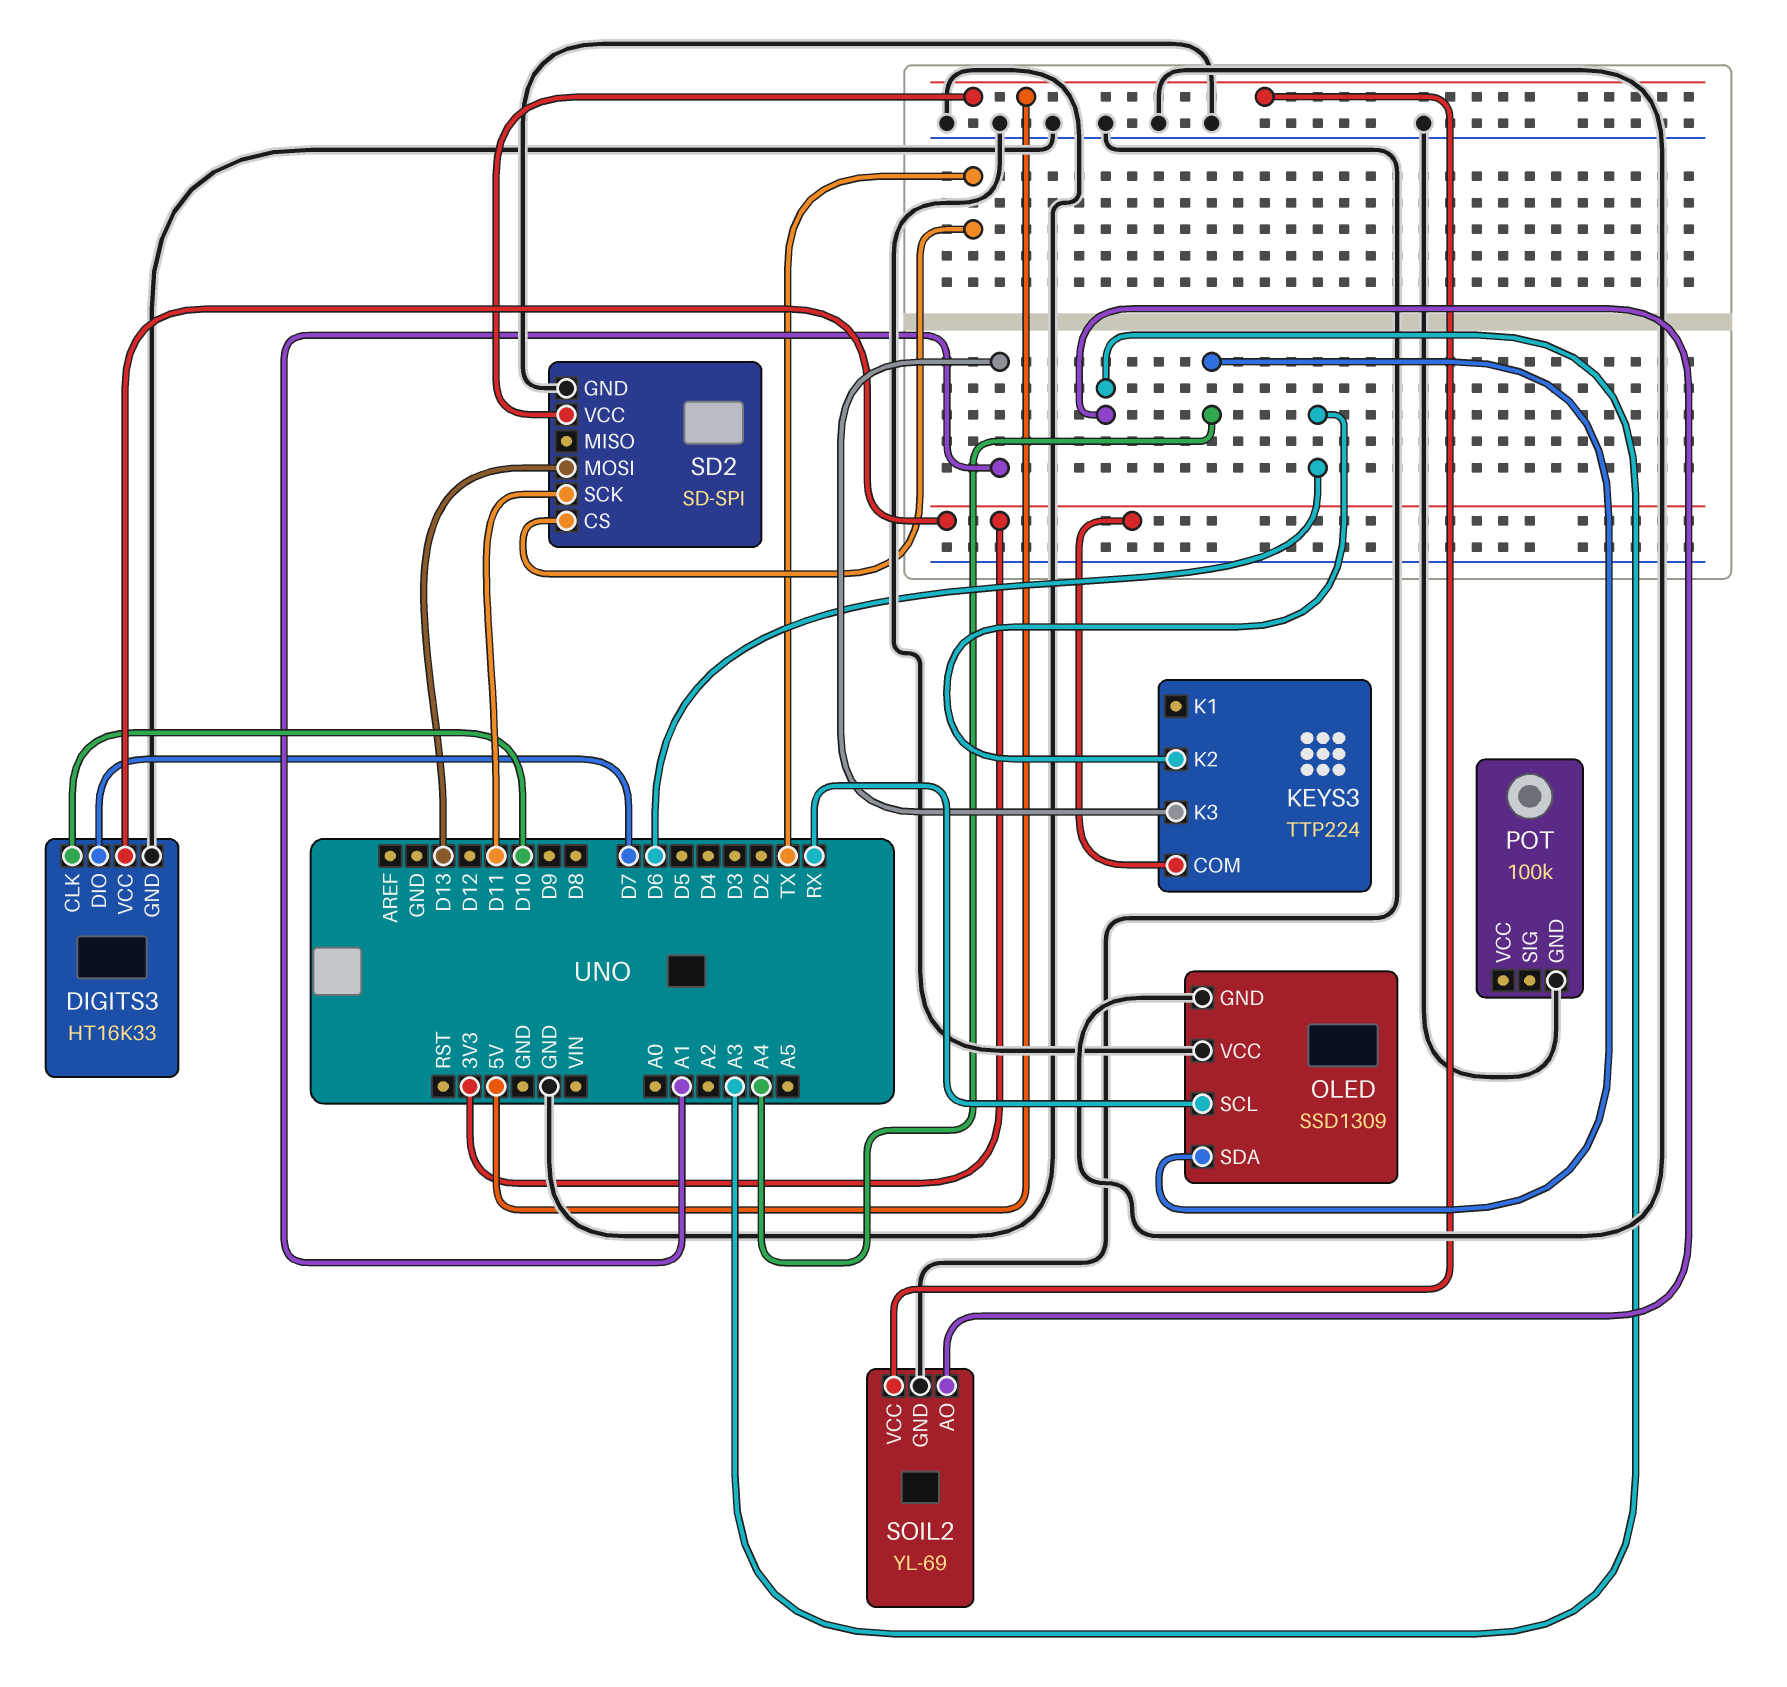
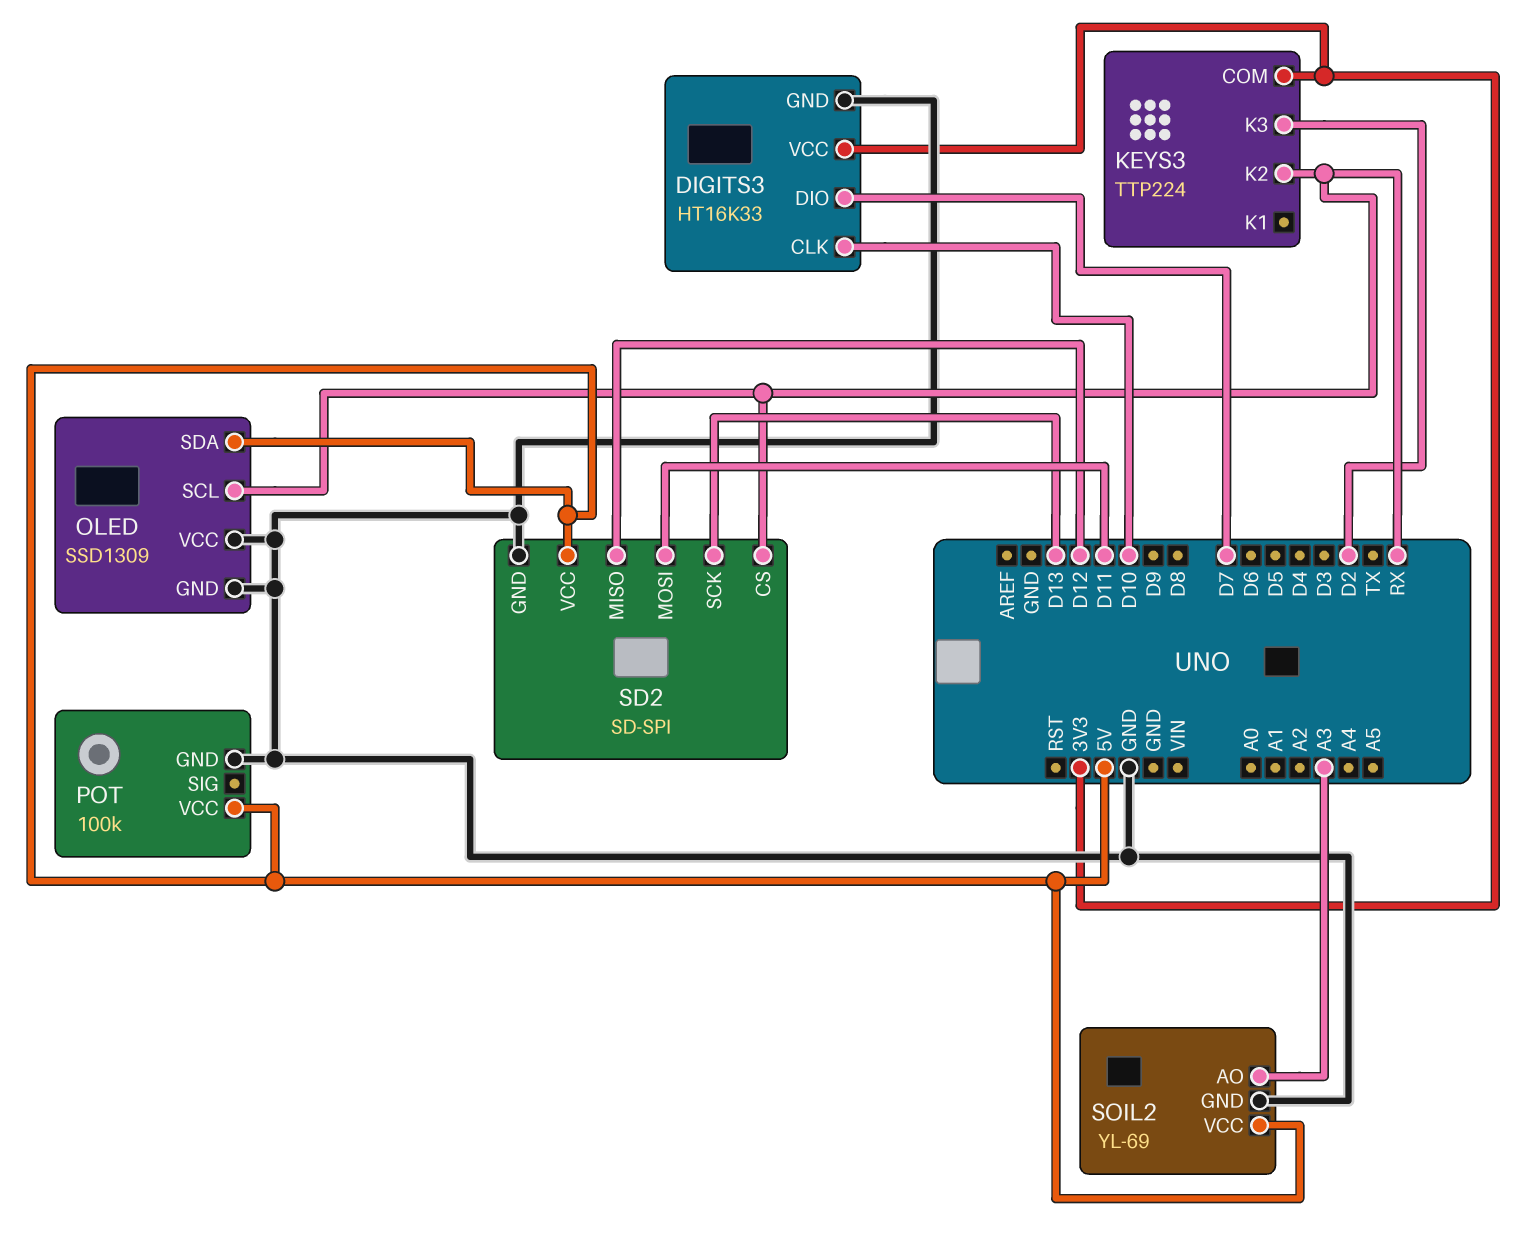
KEYS3 pin K2: D6 -> RX
KEYS3 pin K3: A1 -> D2
OLED pin SDA: A4 -> 5V
POT pin VCC: none -> 5V
SD2 pin CS: TX -> RX
SD2 pin MISO: none -> D12
SD2 pin MOSI: D13 -> D11
SD2 pin SCK: D11 -> D13

